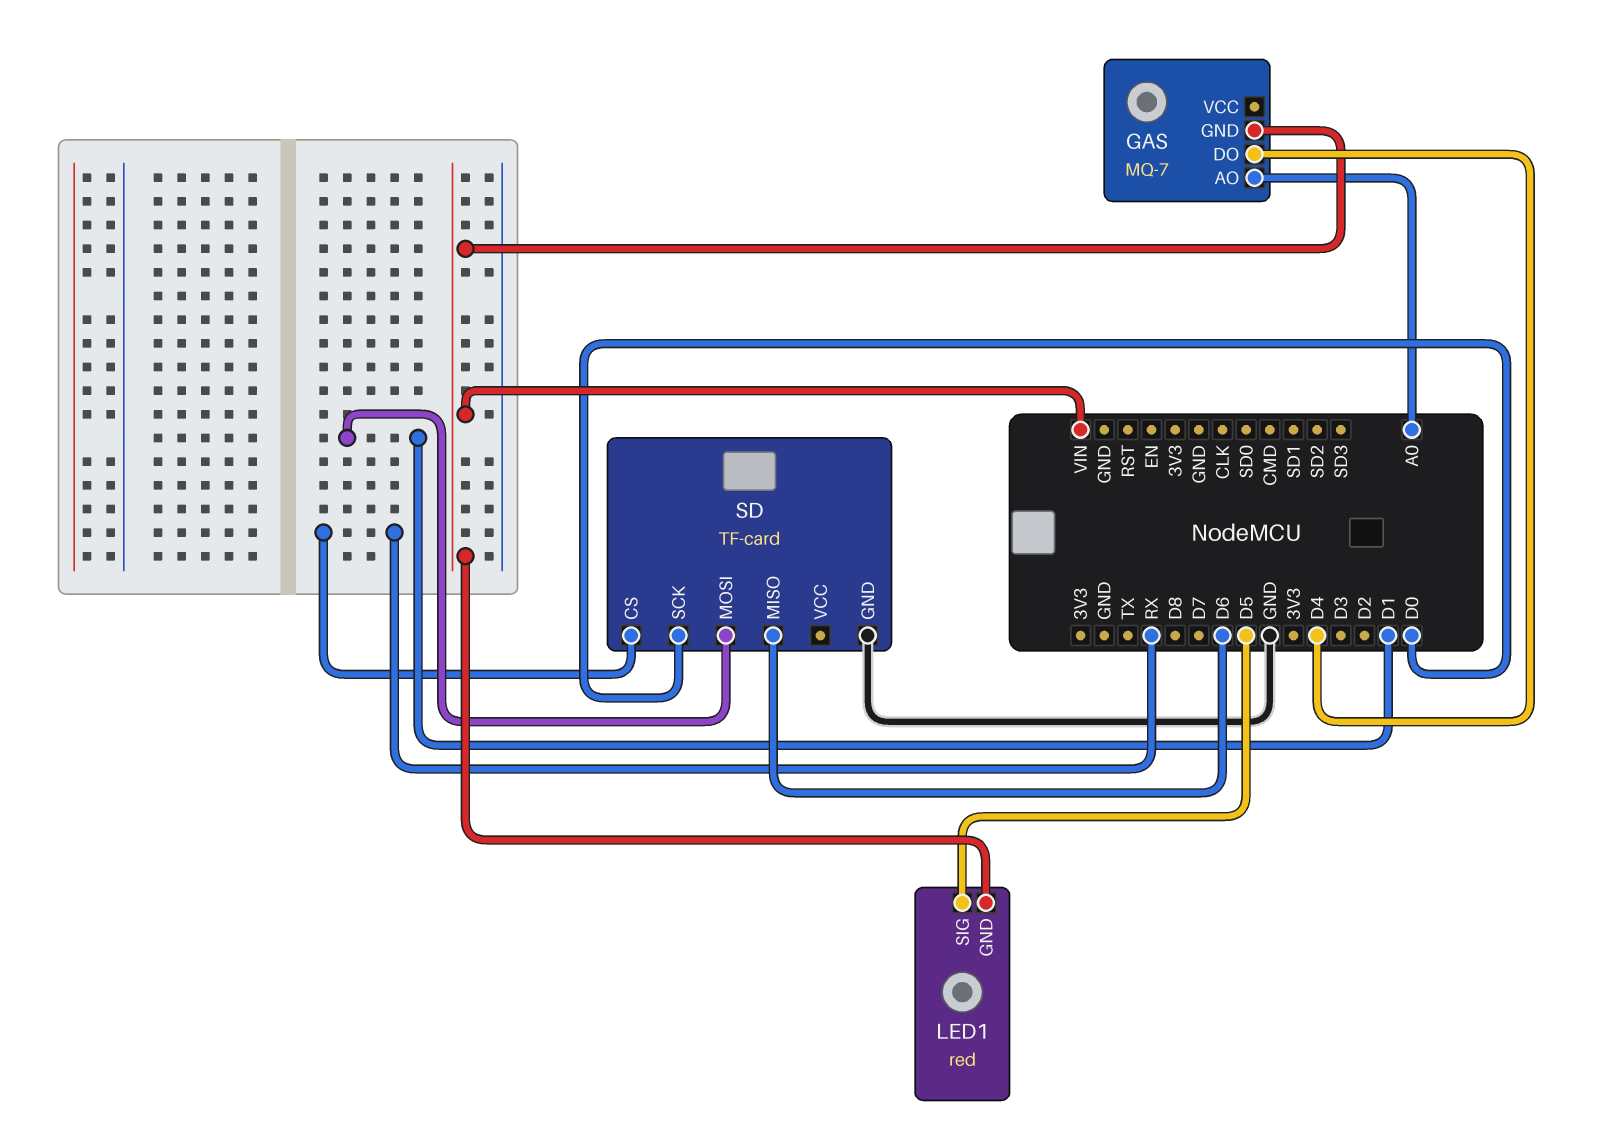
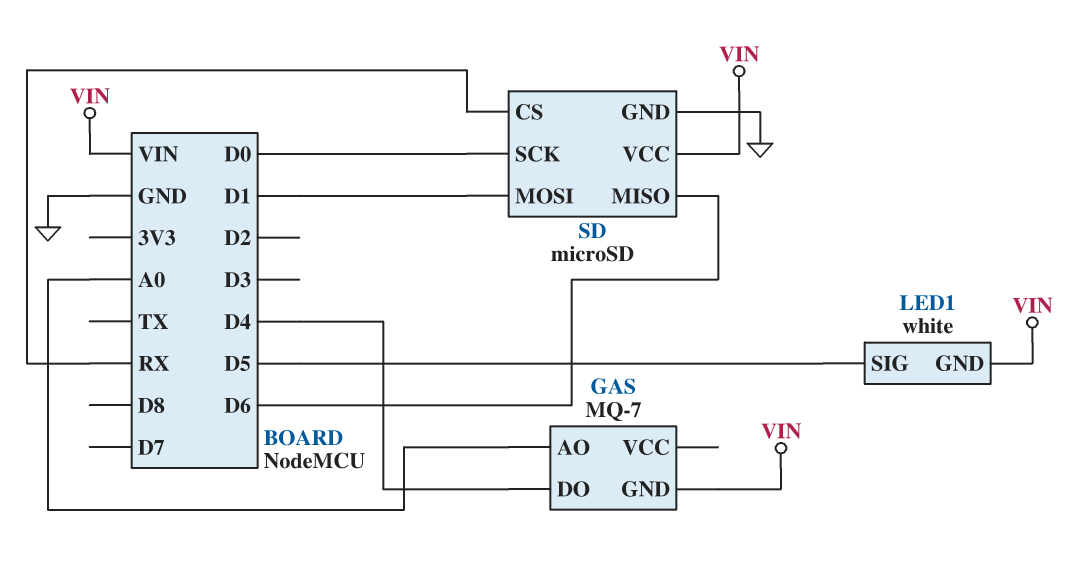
LED1: red -> white
SD: TF-card -> microSD
SD pin VCC: none -> VIN

